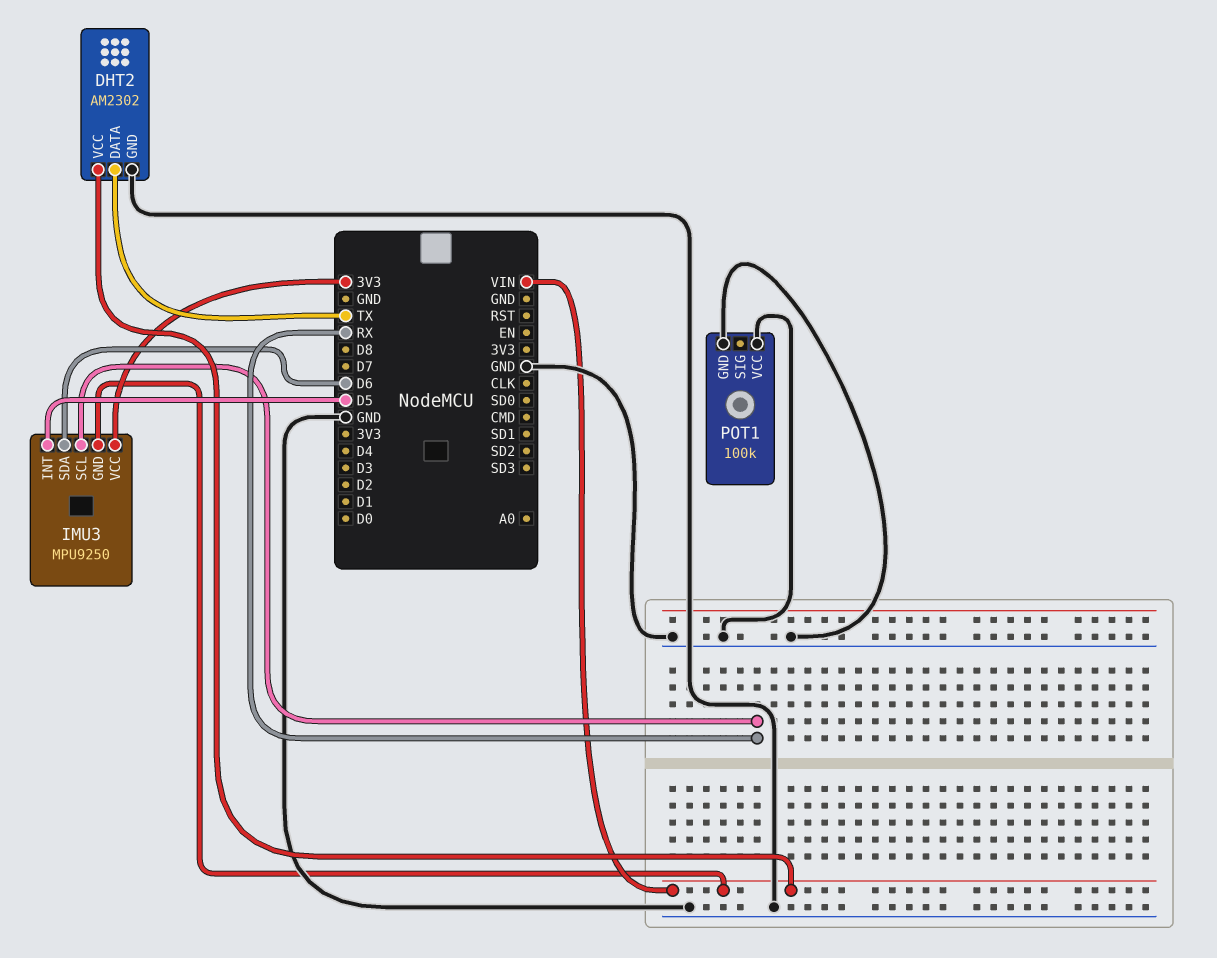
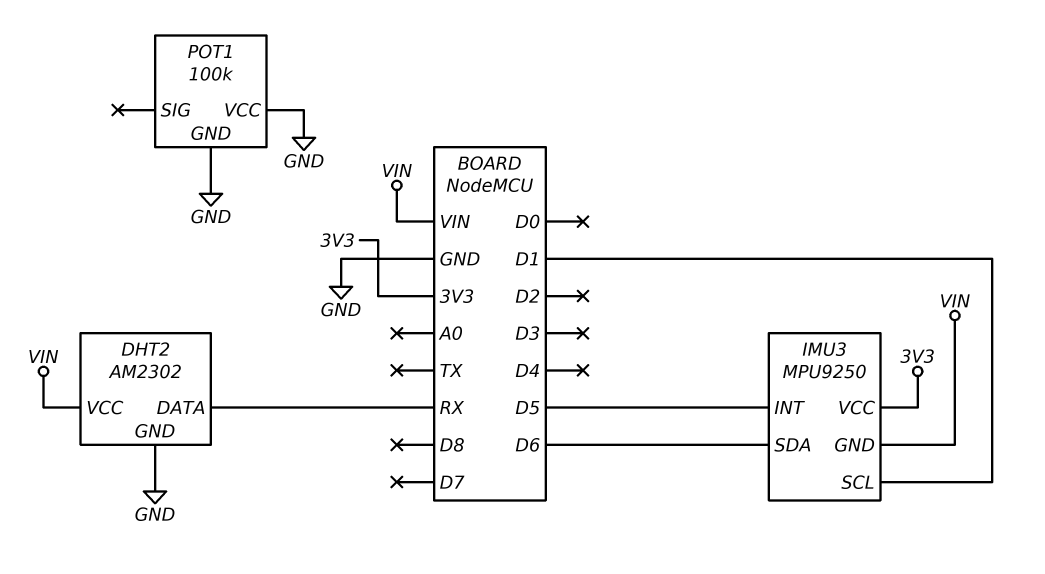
DHT2 pin DATA: TX -> RX
IMU3 pin SCL: RX -> D1

